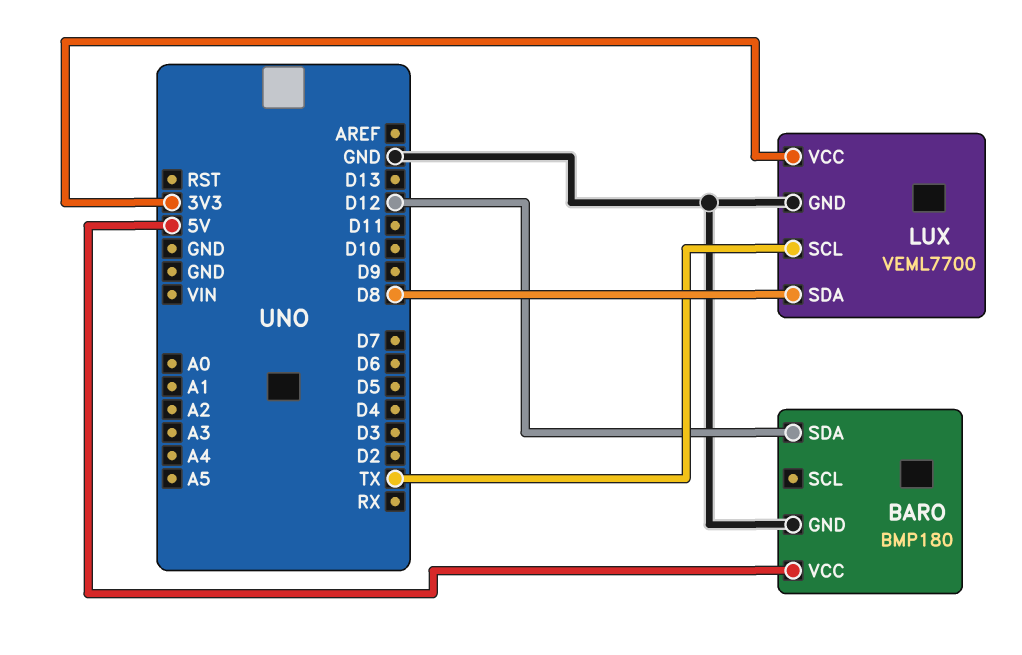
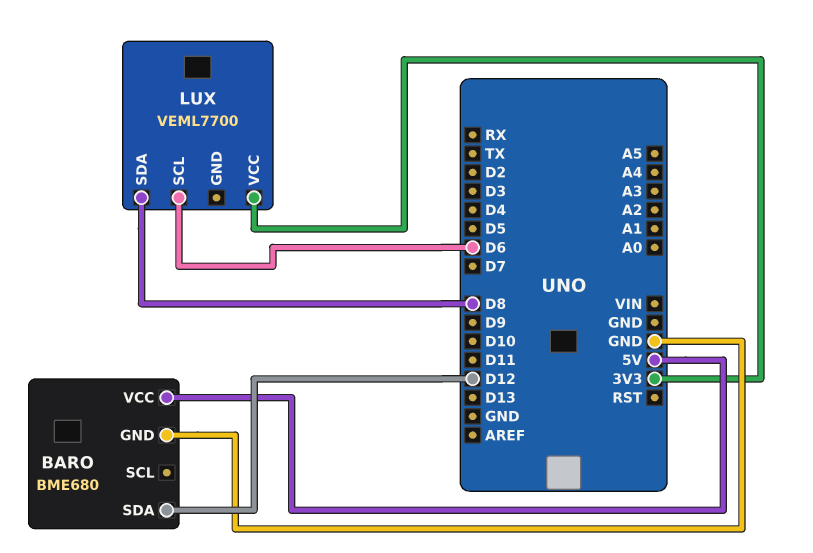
BARO: BMP180 -> BME680
LUX pin GND: GND -> none
LUX pin SCL: TX -> D6

